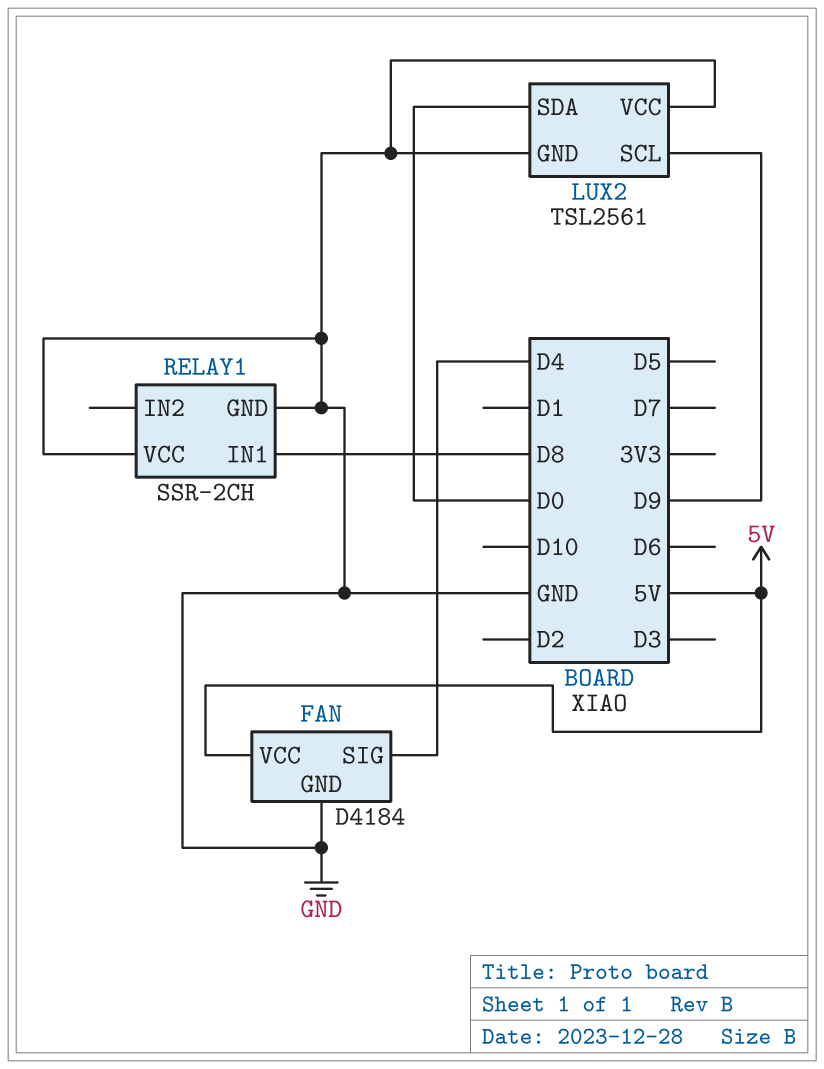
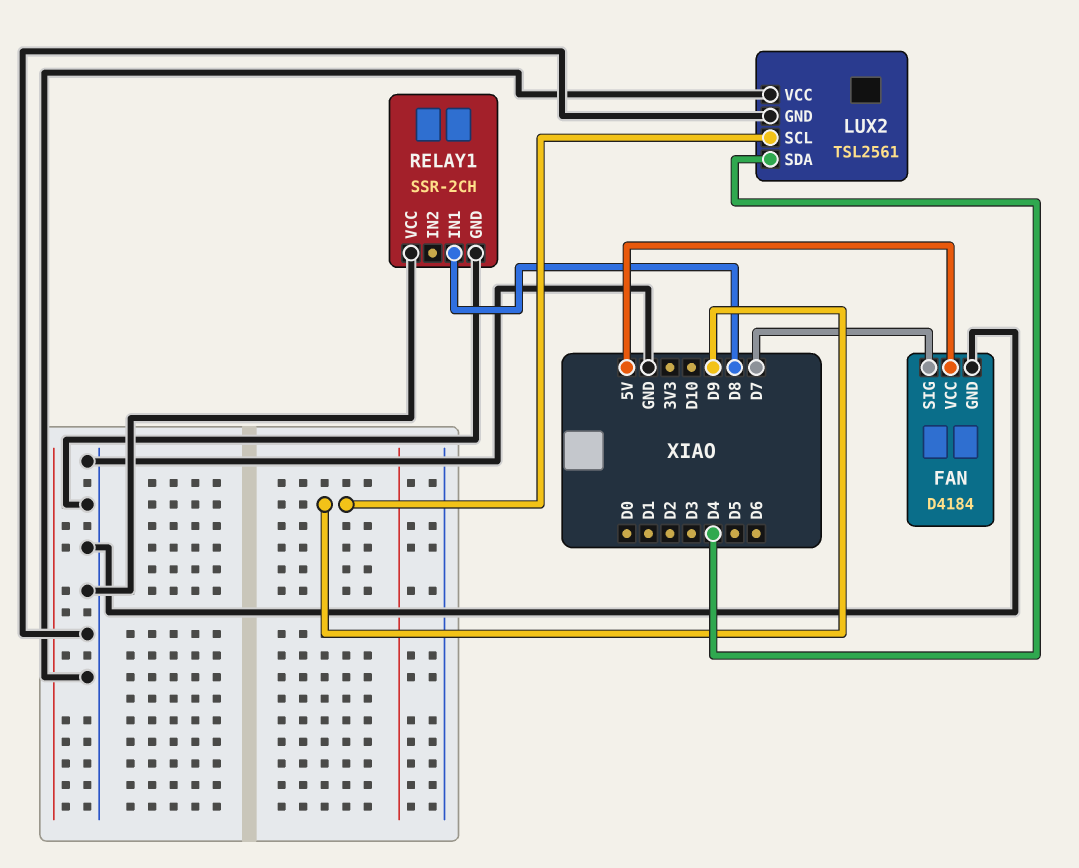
FAN pin SIG: D4 -> D7
LUX2 pin SDA: D0 -> D4

